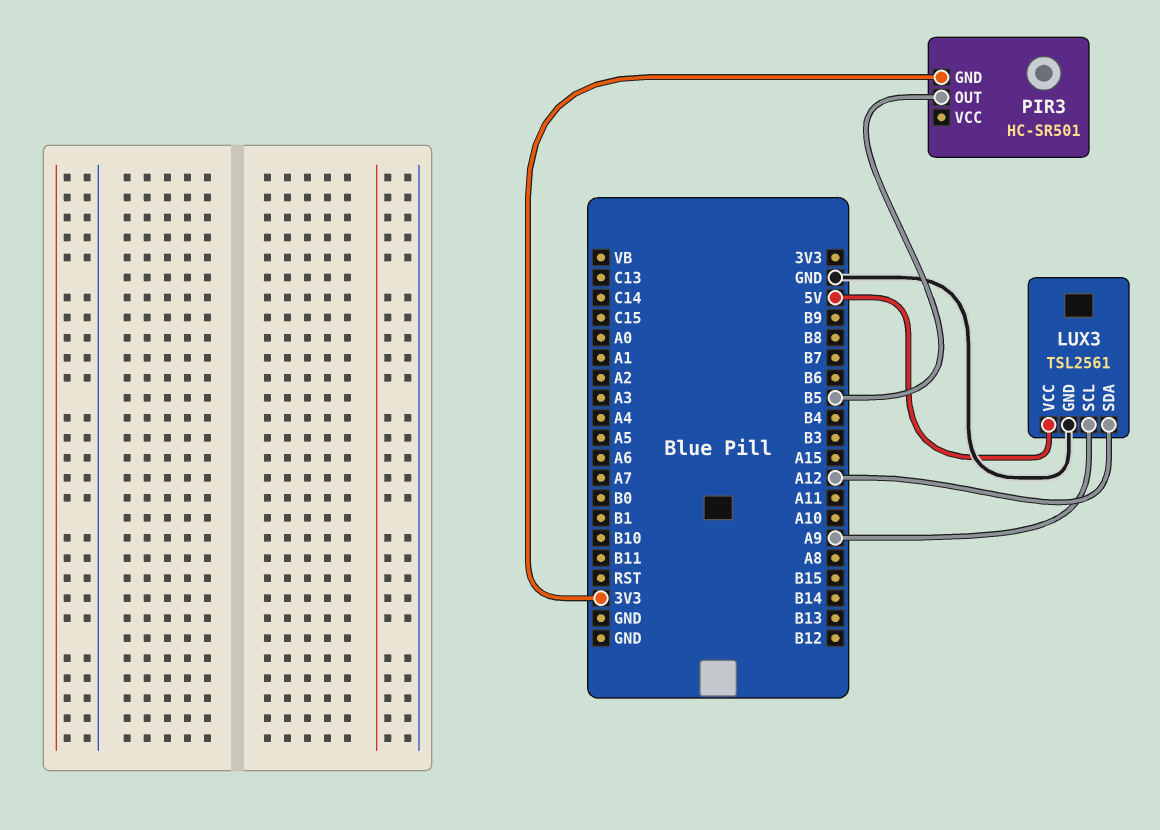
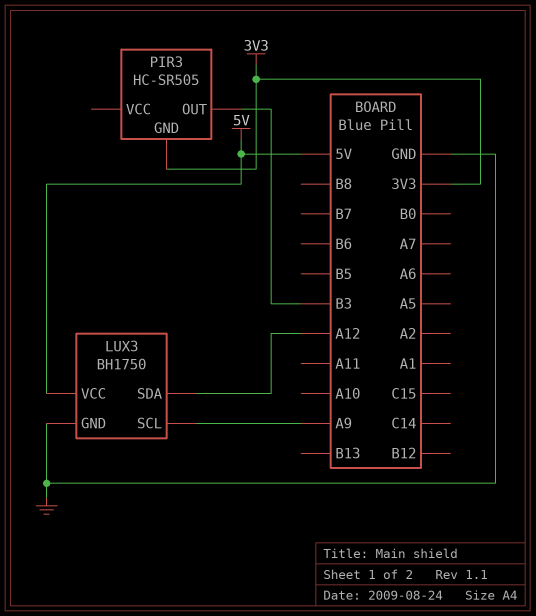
LUX3: TSL2561 -> BH1750
PIR3: HC-SR501 -> HC-SR505
PIR3 pin OUT: B5 -> B3

